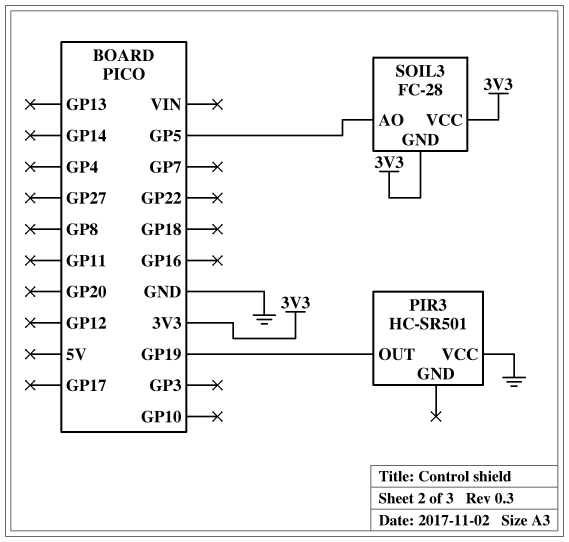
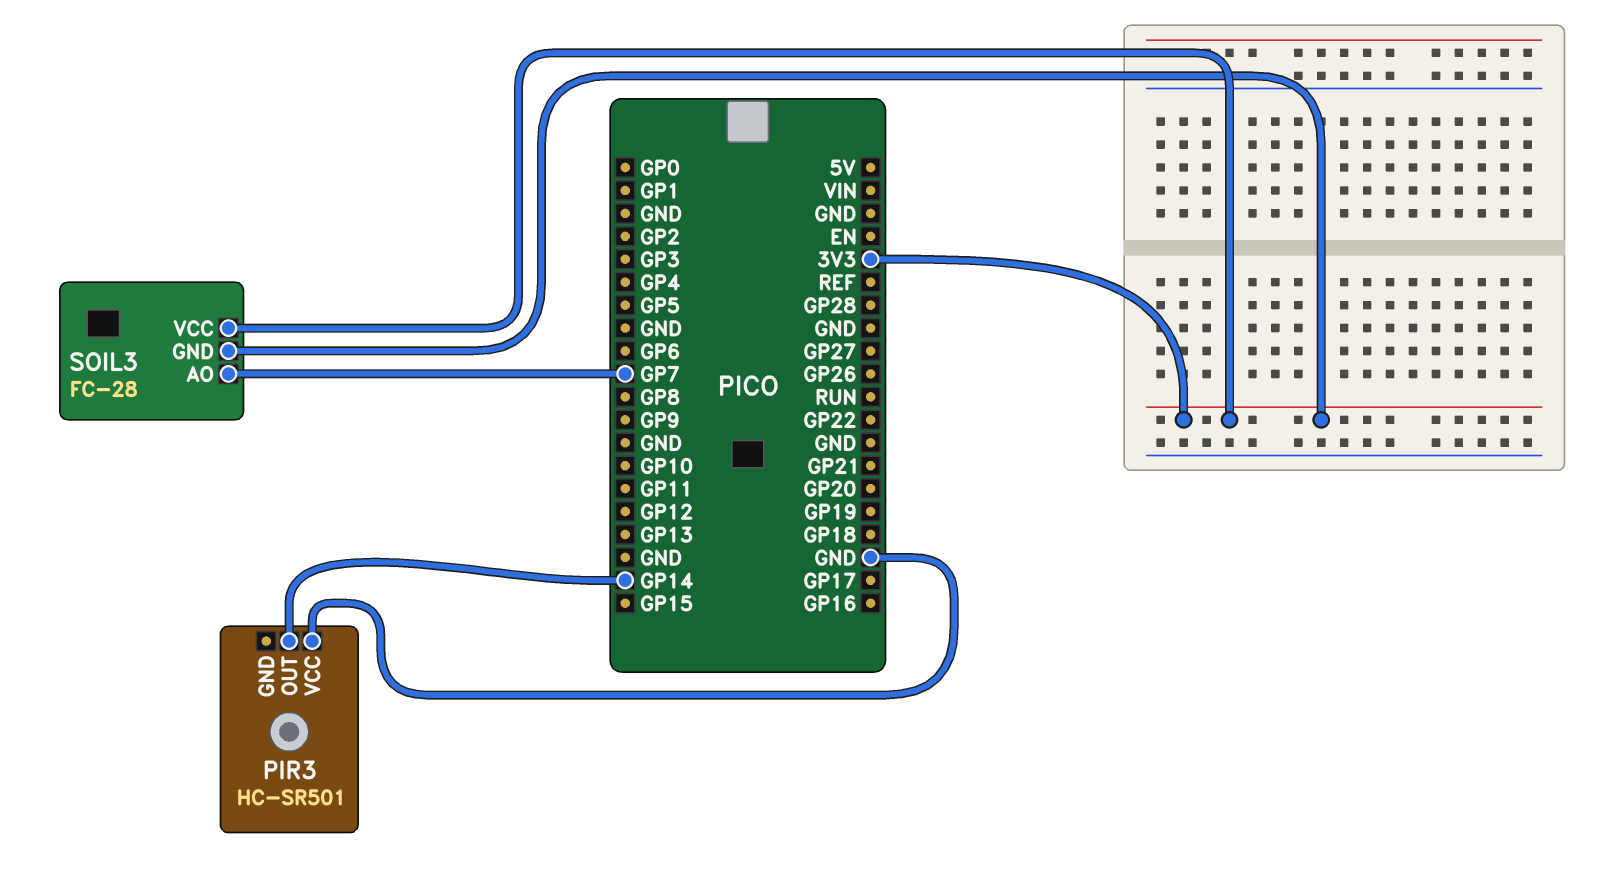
PIR3 pin OUT: GP19 -> GP14
SOIL3 pin AO: GP5 -> GP7

